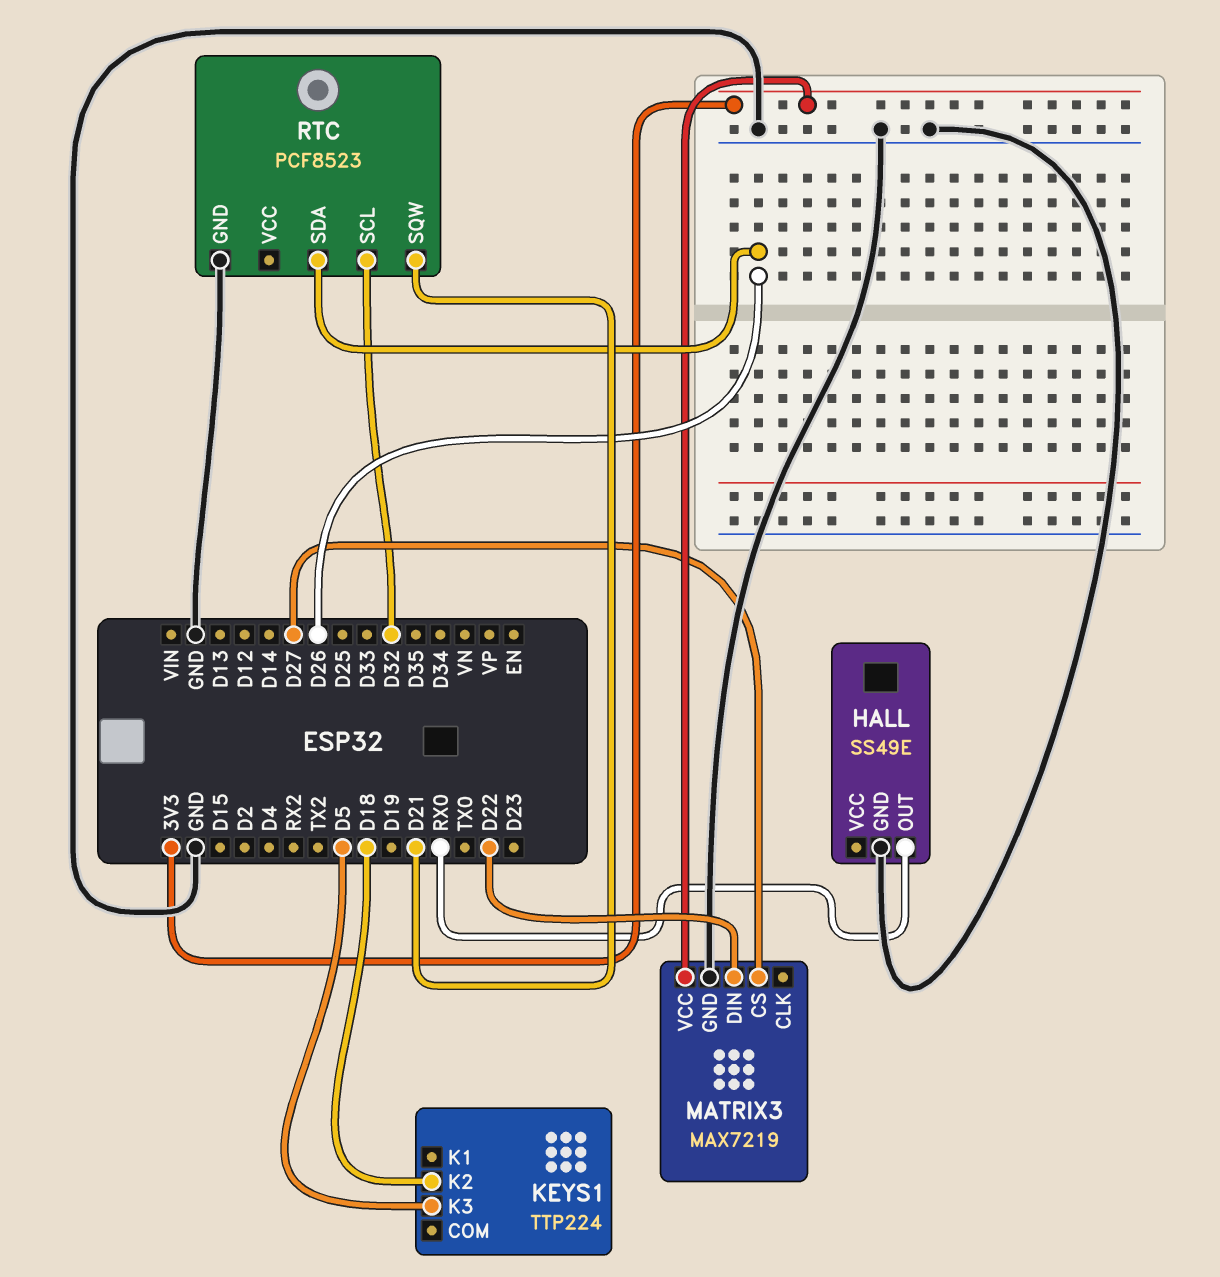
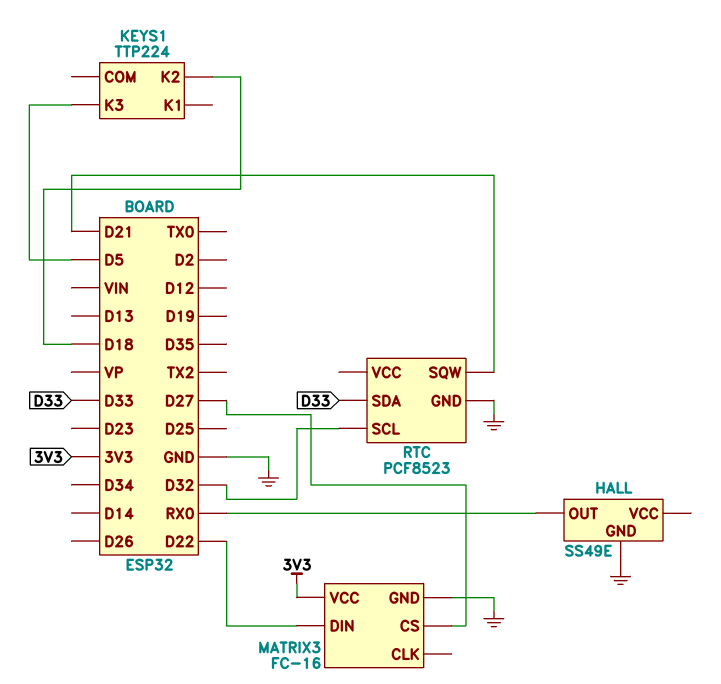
MATRIX3: MAX7219 -> FC-16
RTC pin SDA: D26 -> D33

